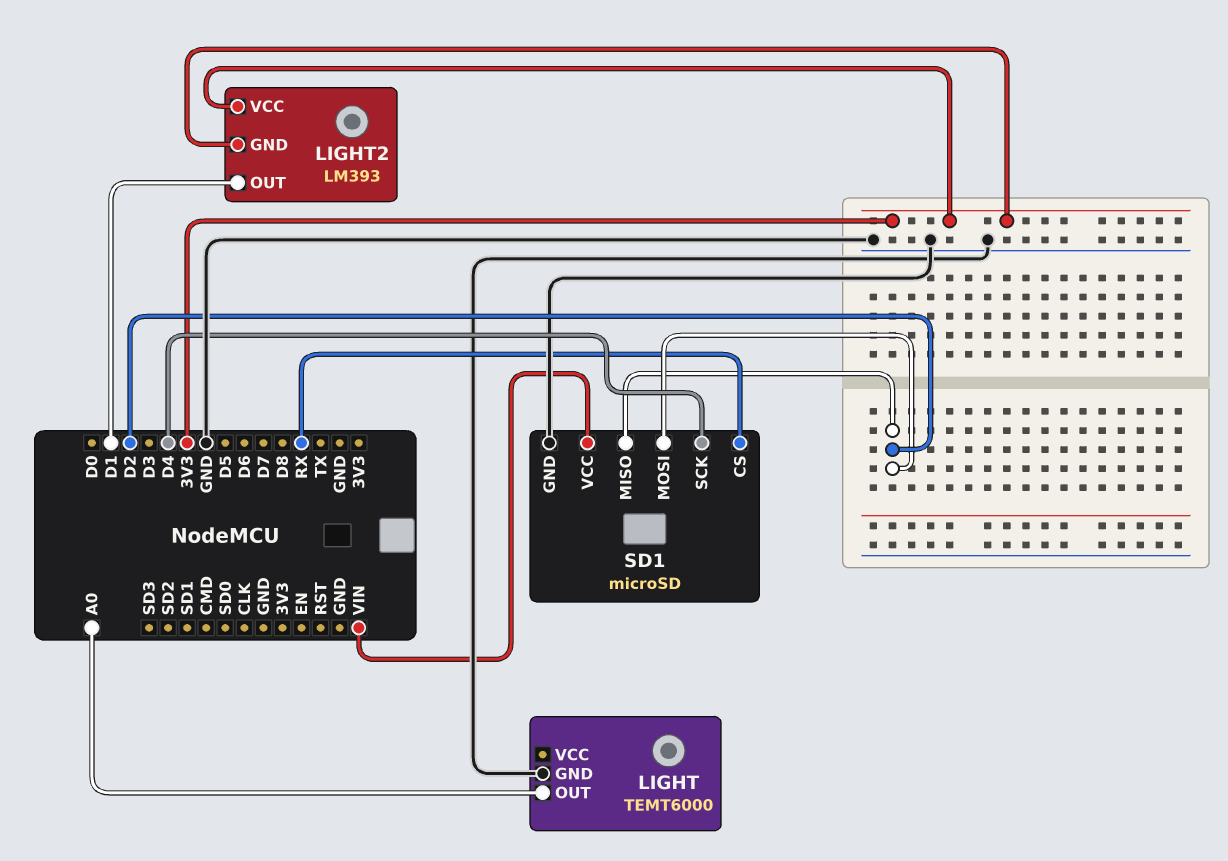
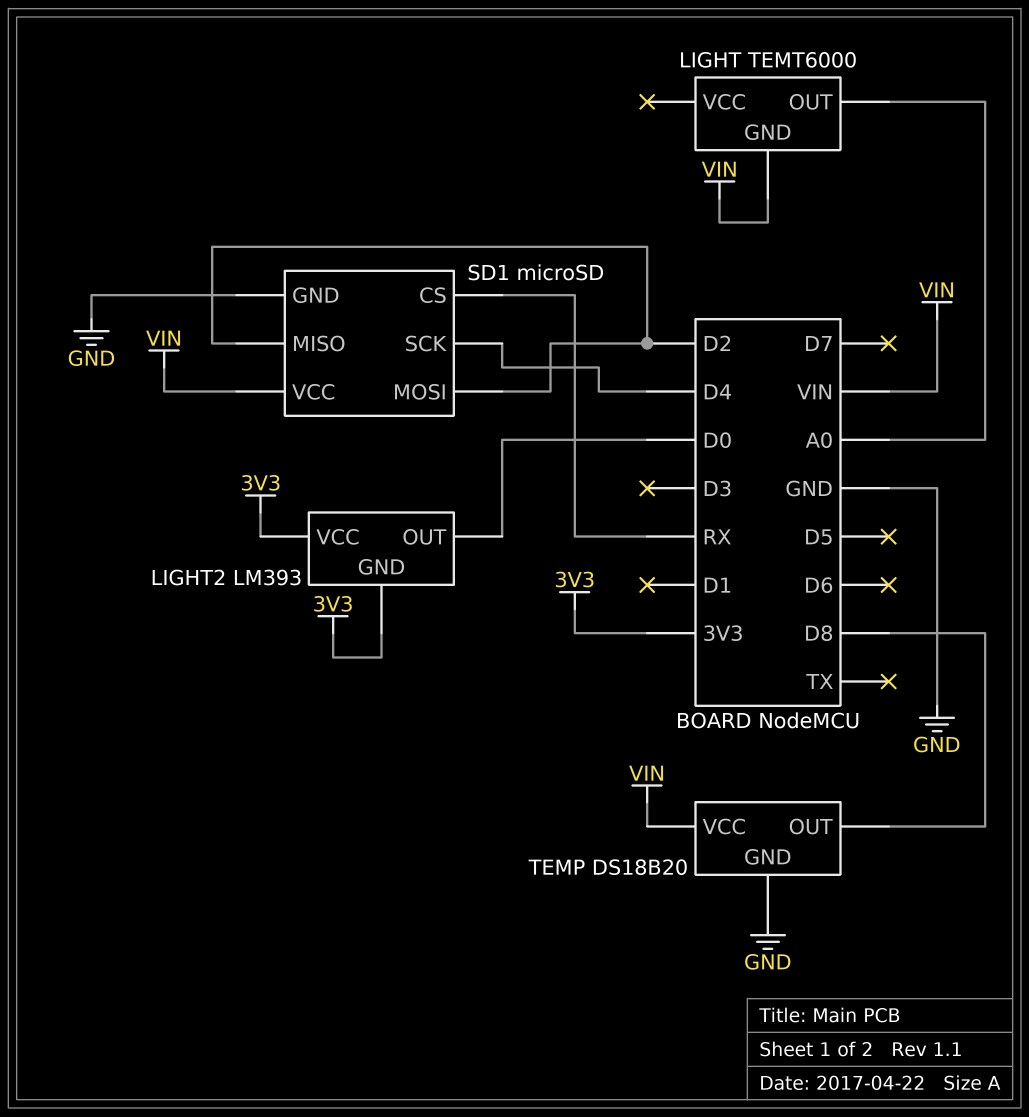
LIGHT pin GND: GND -> VIN
LIGHT2 pin OUT: D1 -> D0
TEMP: none -> DS18B20
TEMP pin GND: none -> GND
TEMP pin OUT: none -> D8
TEMP pin VCC: none -> VIN

